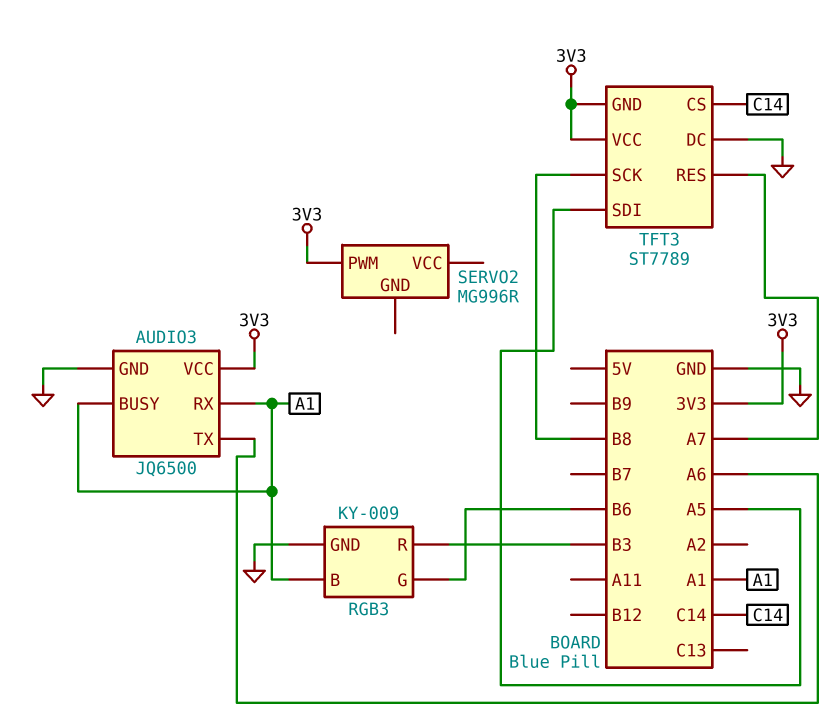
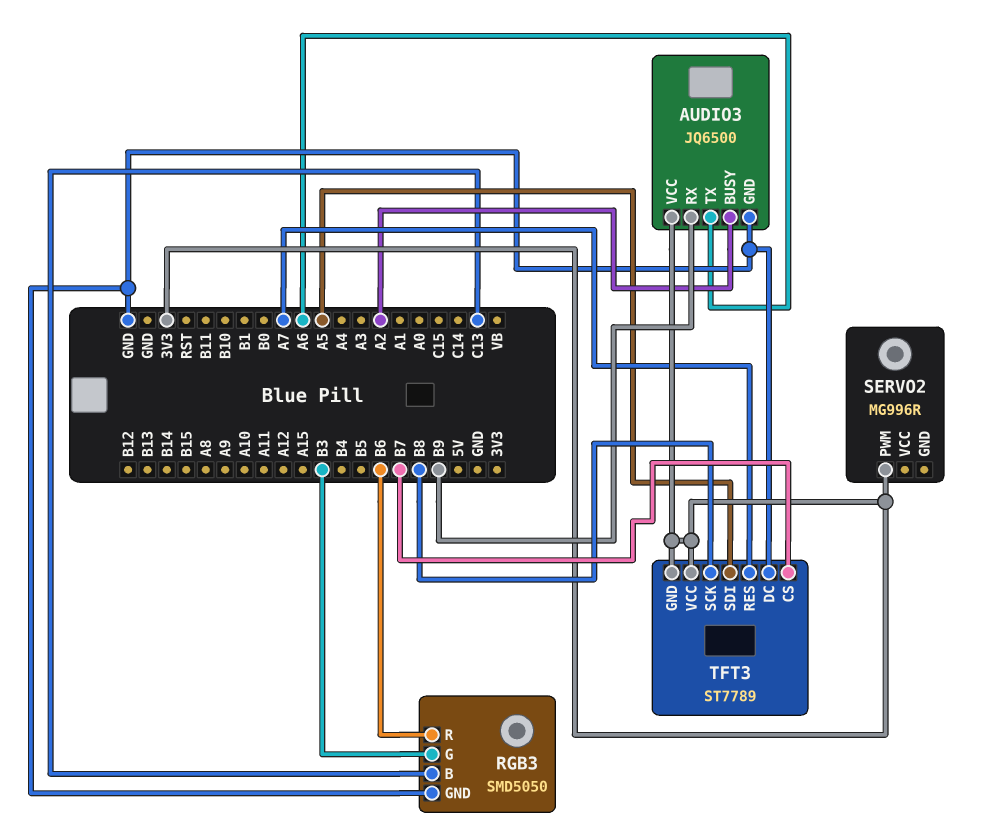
AUDIO3 pin BUSY: A1 -> A2
AUDIO3 pin RX: A1 -> B9
RGB3: KY-009 -> SMD5050
RGB3 pin B: A1 -> C13
RGB3 pin G: B6 -> B3
RGB3 pin R: B3 -> B6
TFT3 pin CS: C14 -> B7

